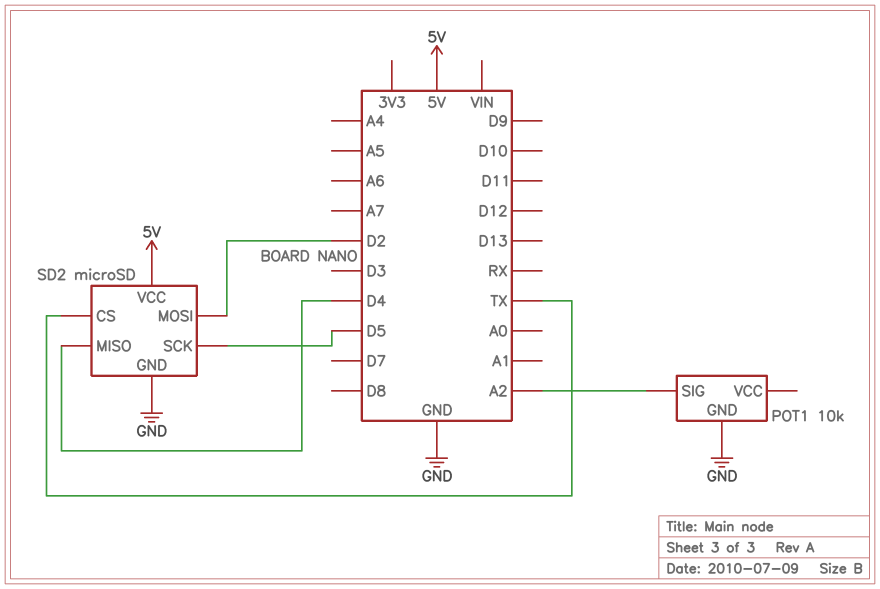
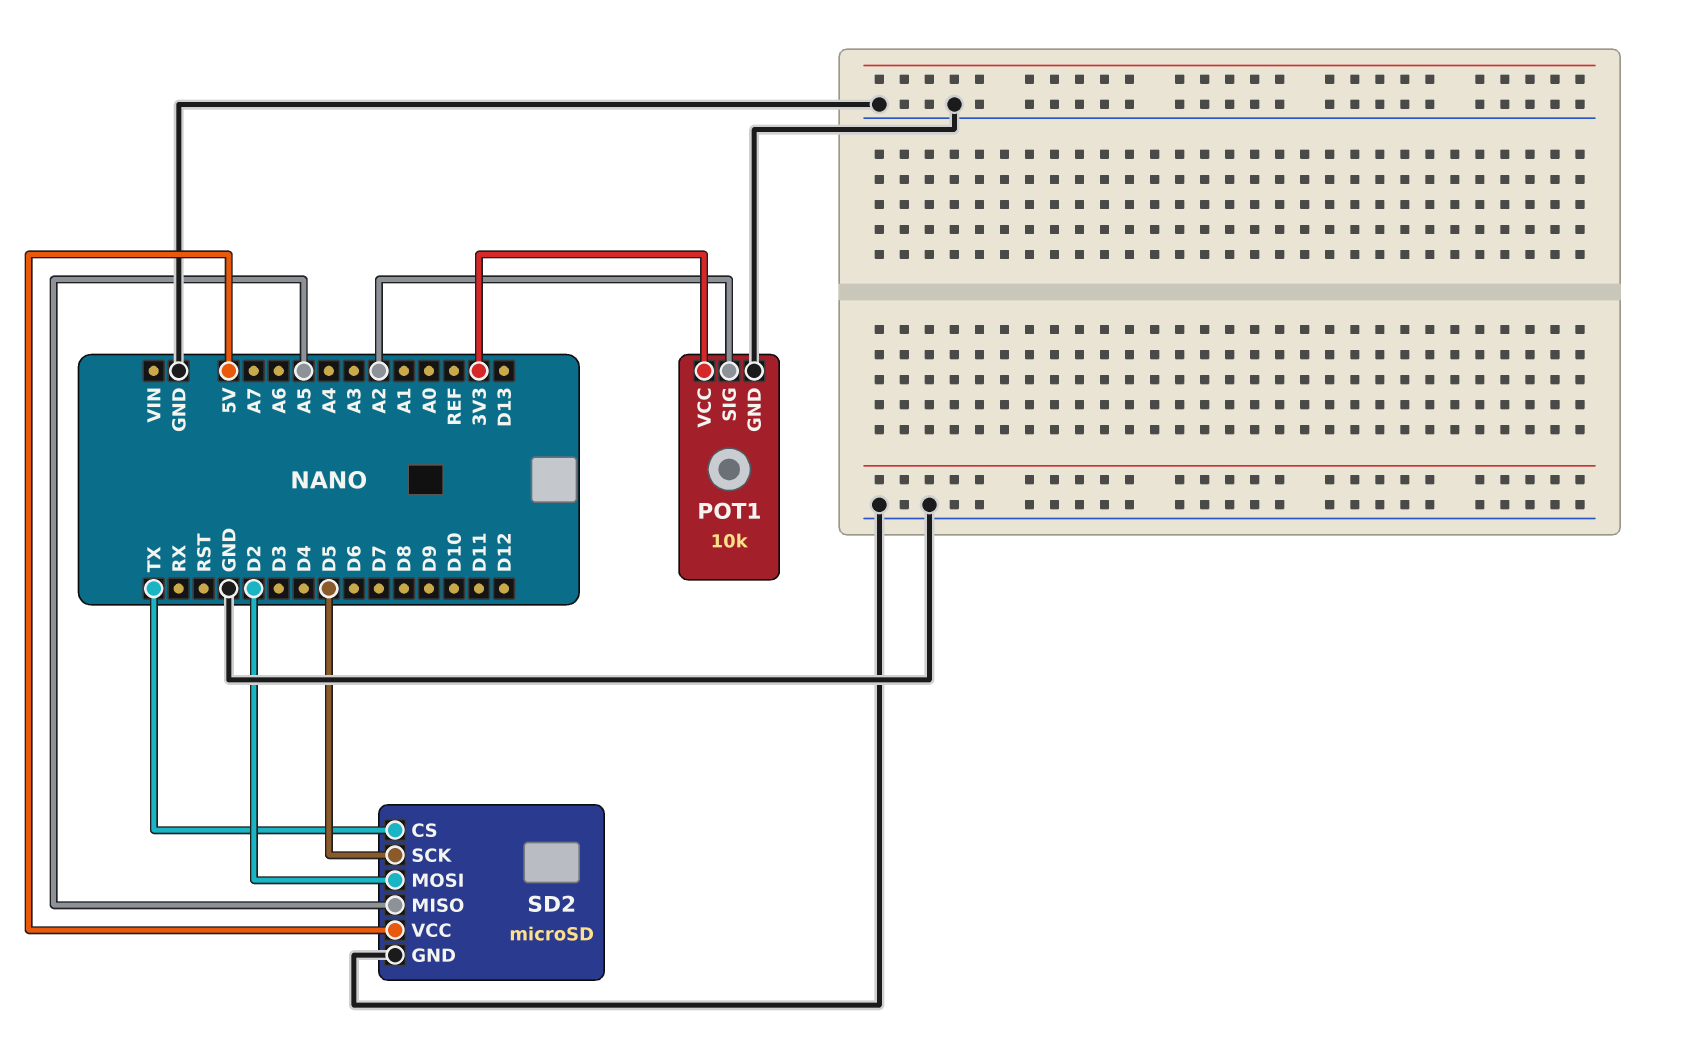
POT1 pin VCC: none -> 3V3
SD2 pin MISO: D4 -> A5

